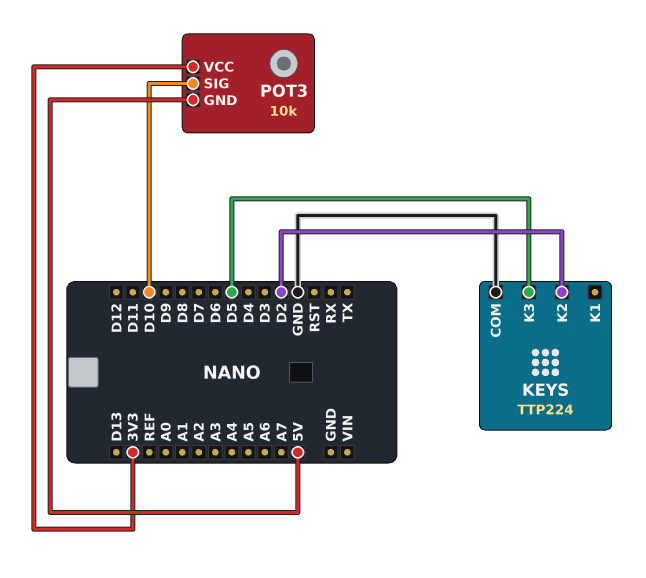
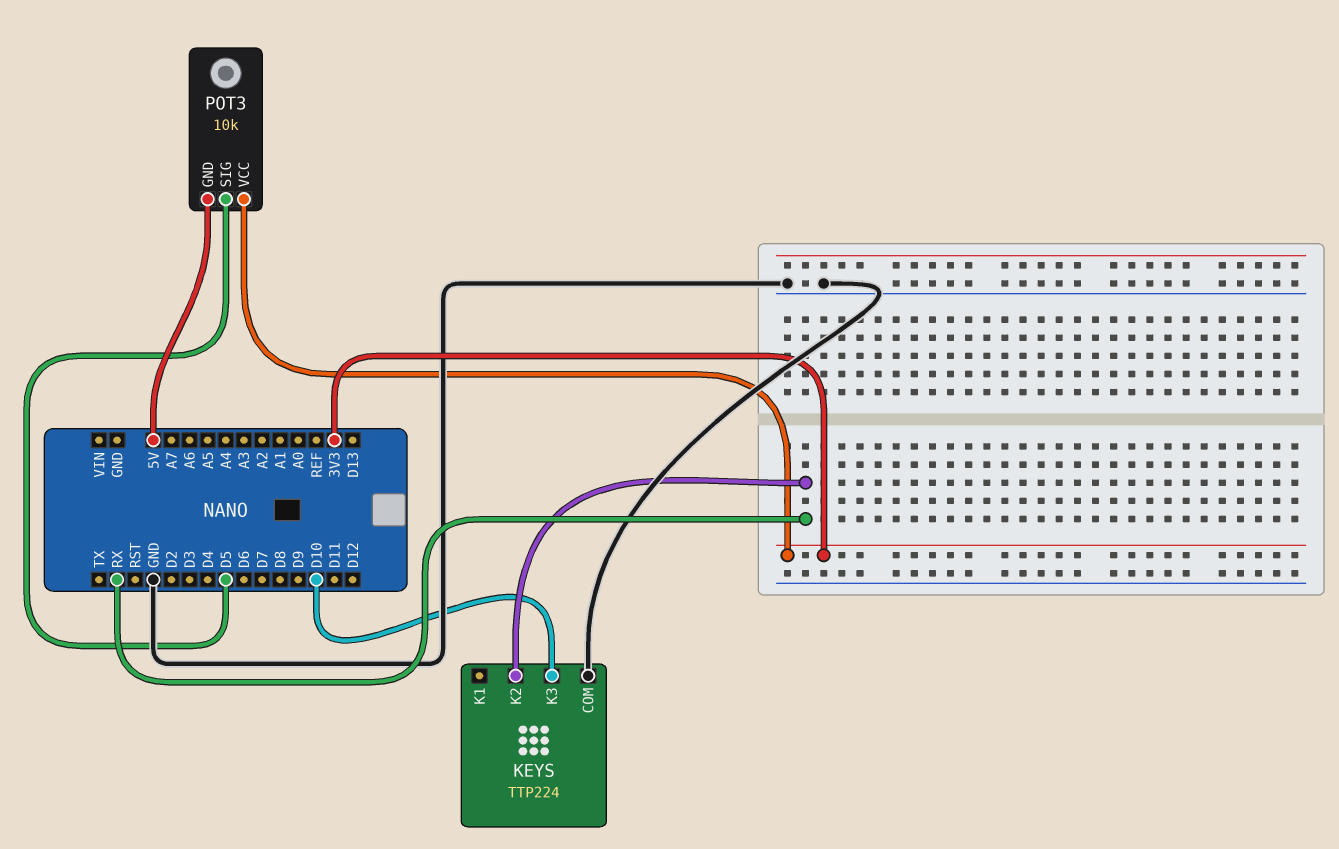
KEYS pin K2: D2 -> RX
KEYS pin K3: D5 -> D10
POT3 pin SIG: D10 -> D5

